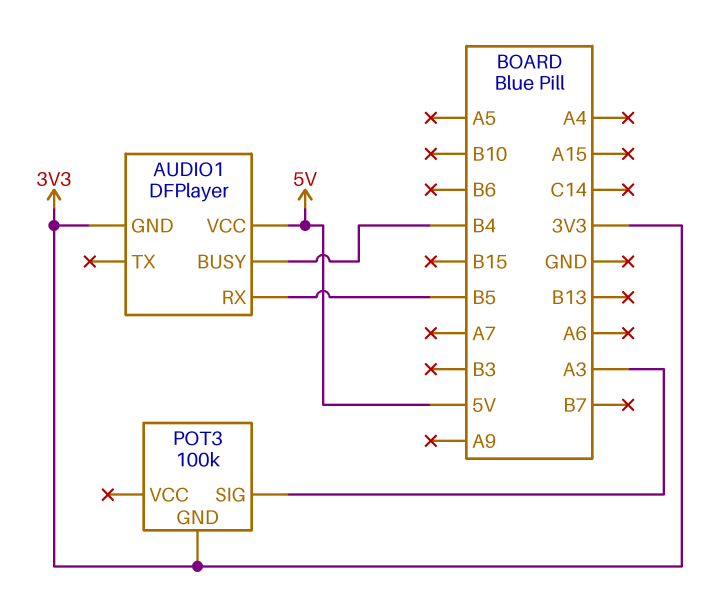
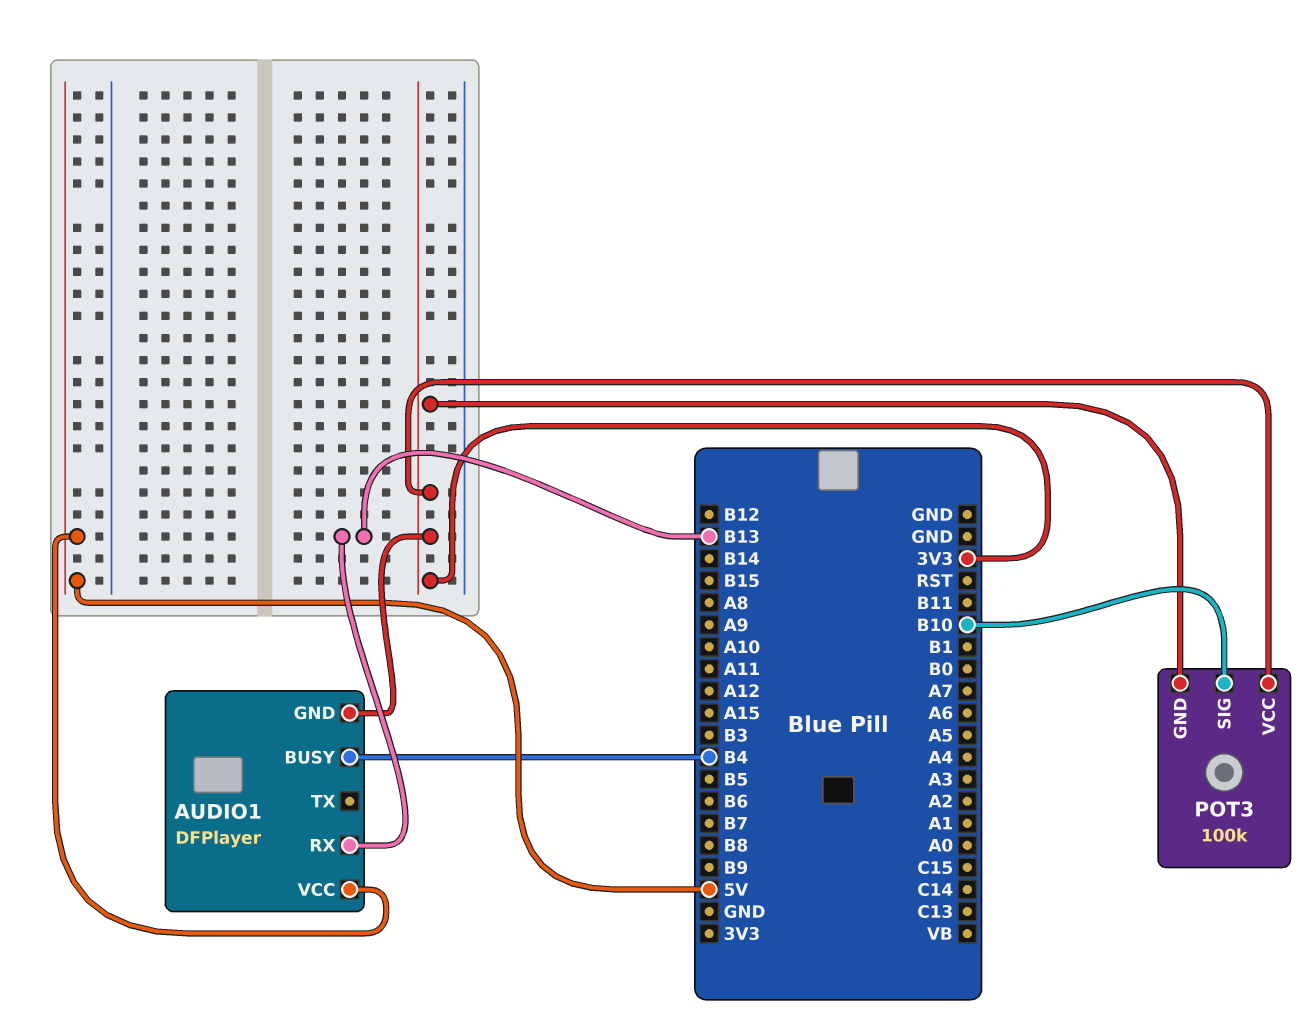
AUDIO1 pin RX: B5 -> B13
POT3 pin SIG: A3 -> B10
POT3 pin VCC: none -> 3V3

